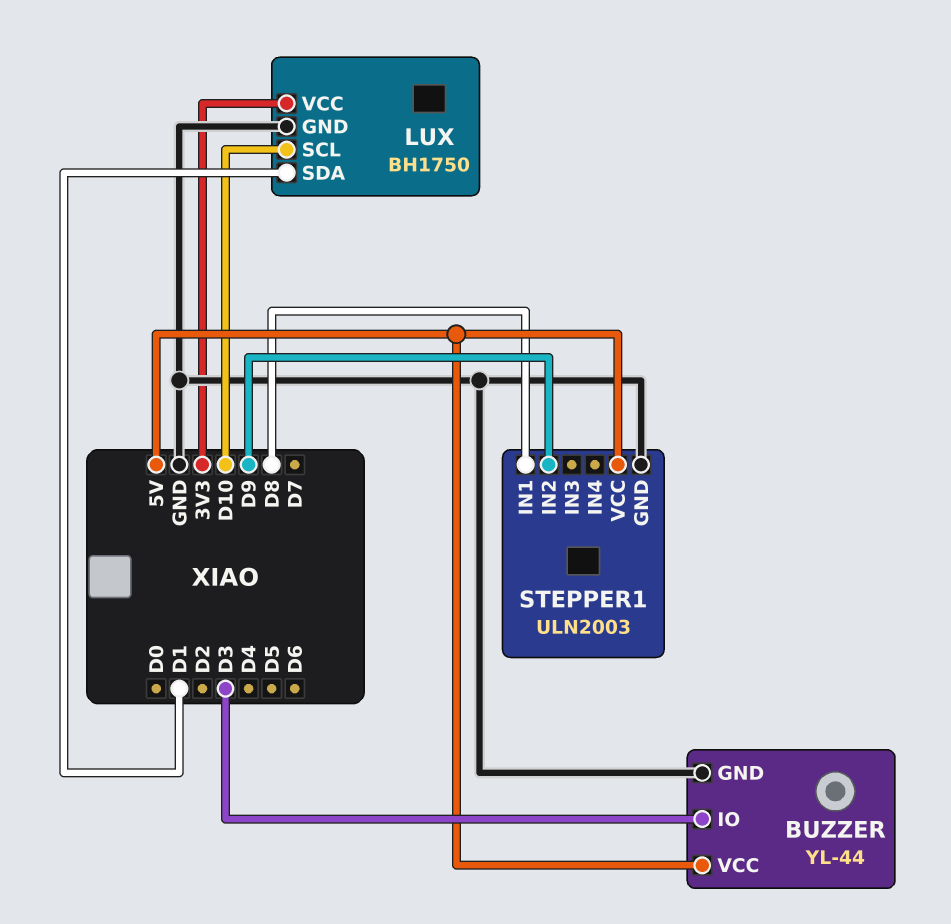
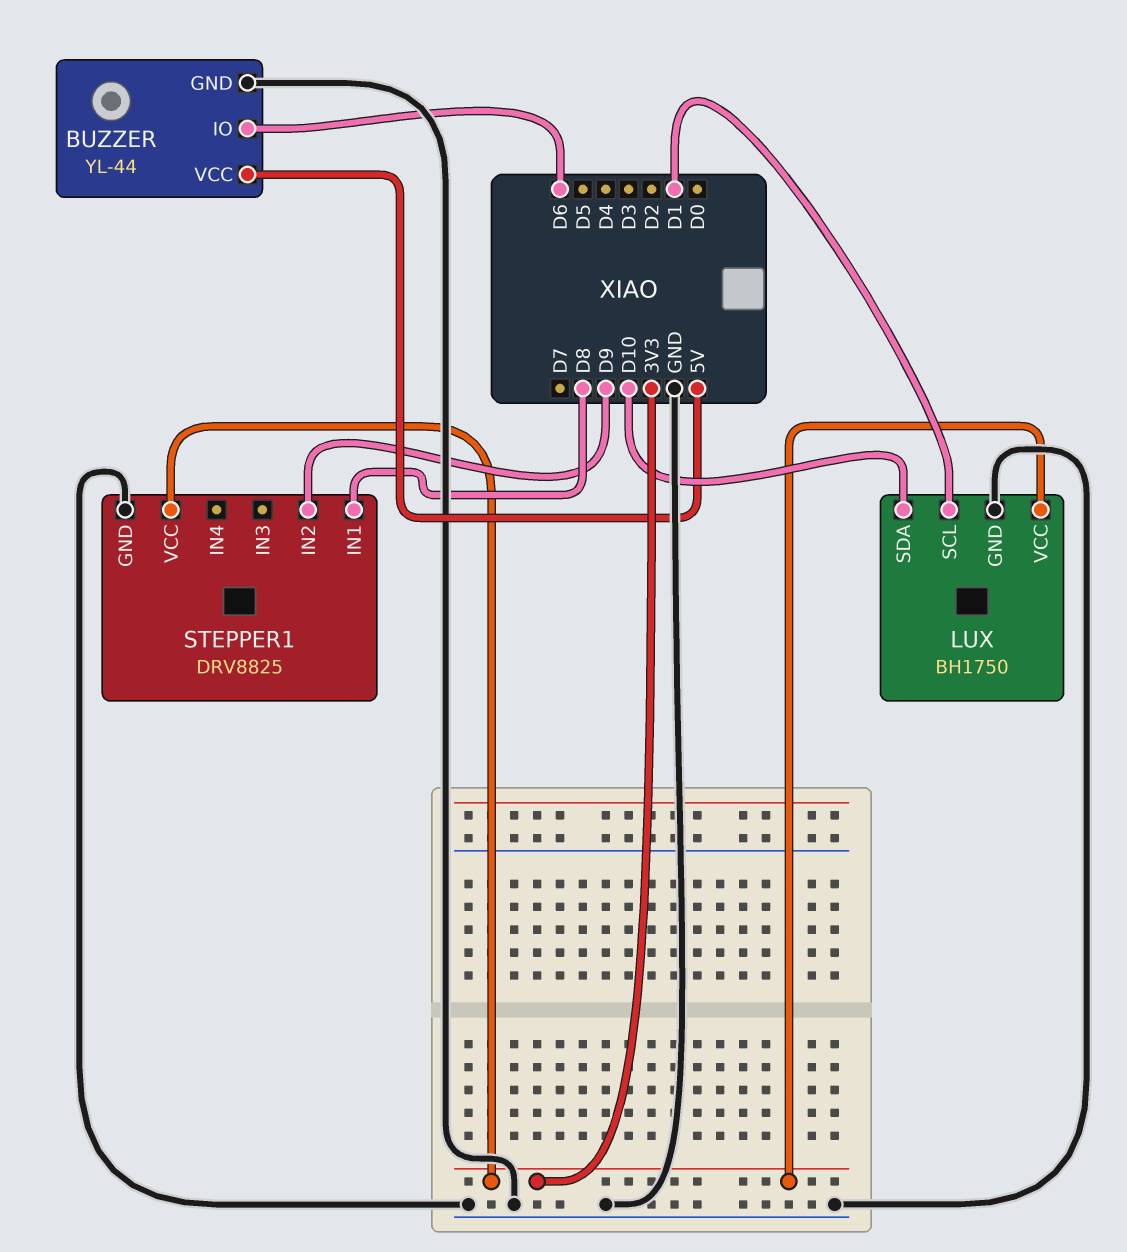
BUZZER pin IO: D3 -> D6
LUX pin SCL: D10 -> D1
LUX pin SDA: D1 -> D10
STEPPER1: ULN2003 -> DRV8825
STEPPER1 pin VCC: 5V -> 3V3

